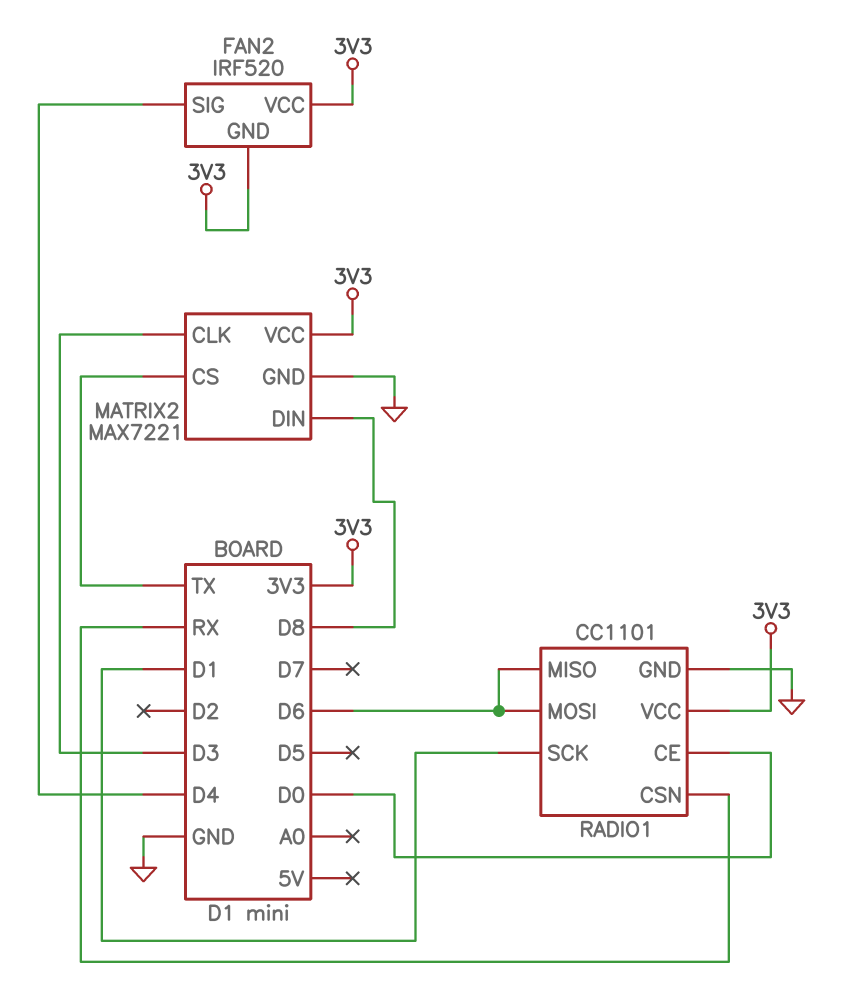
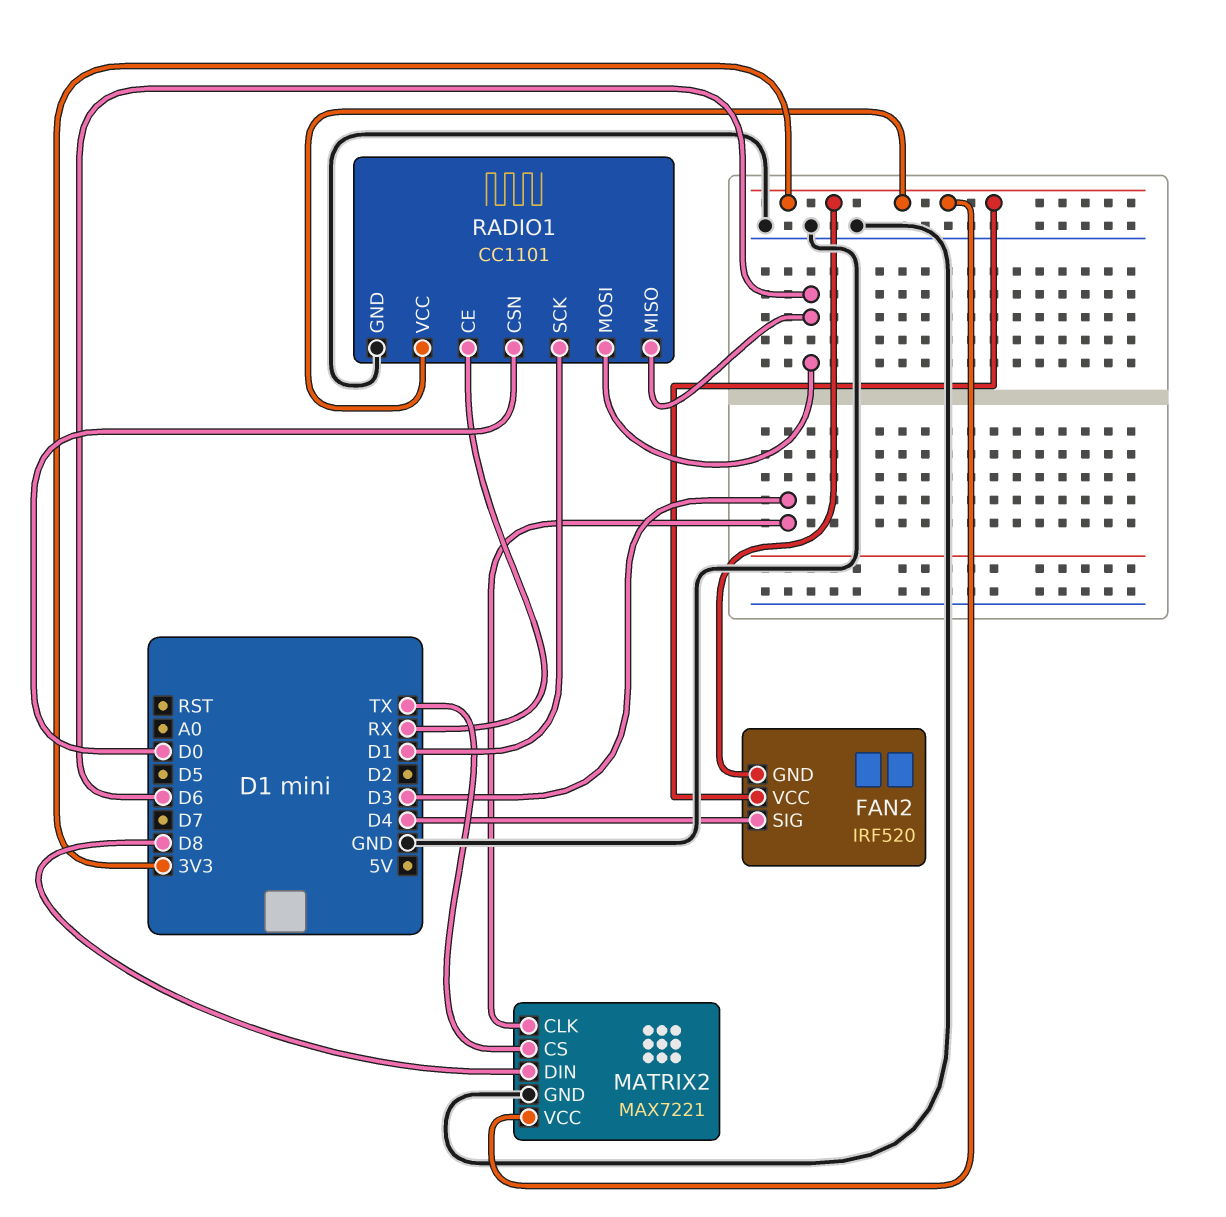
RADIO1 pin CE: D0 -> RX
RADIO1 pin CSN: RX -> D0

